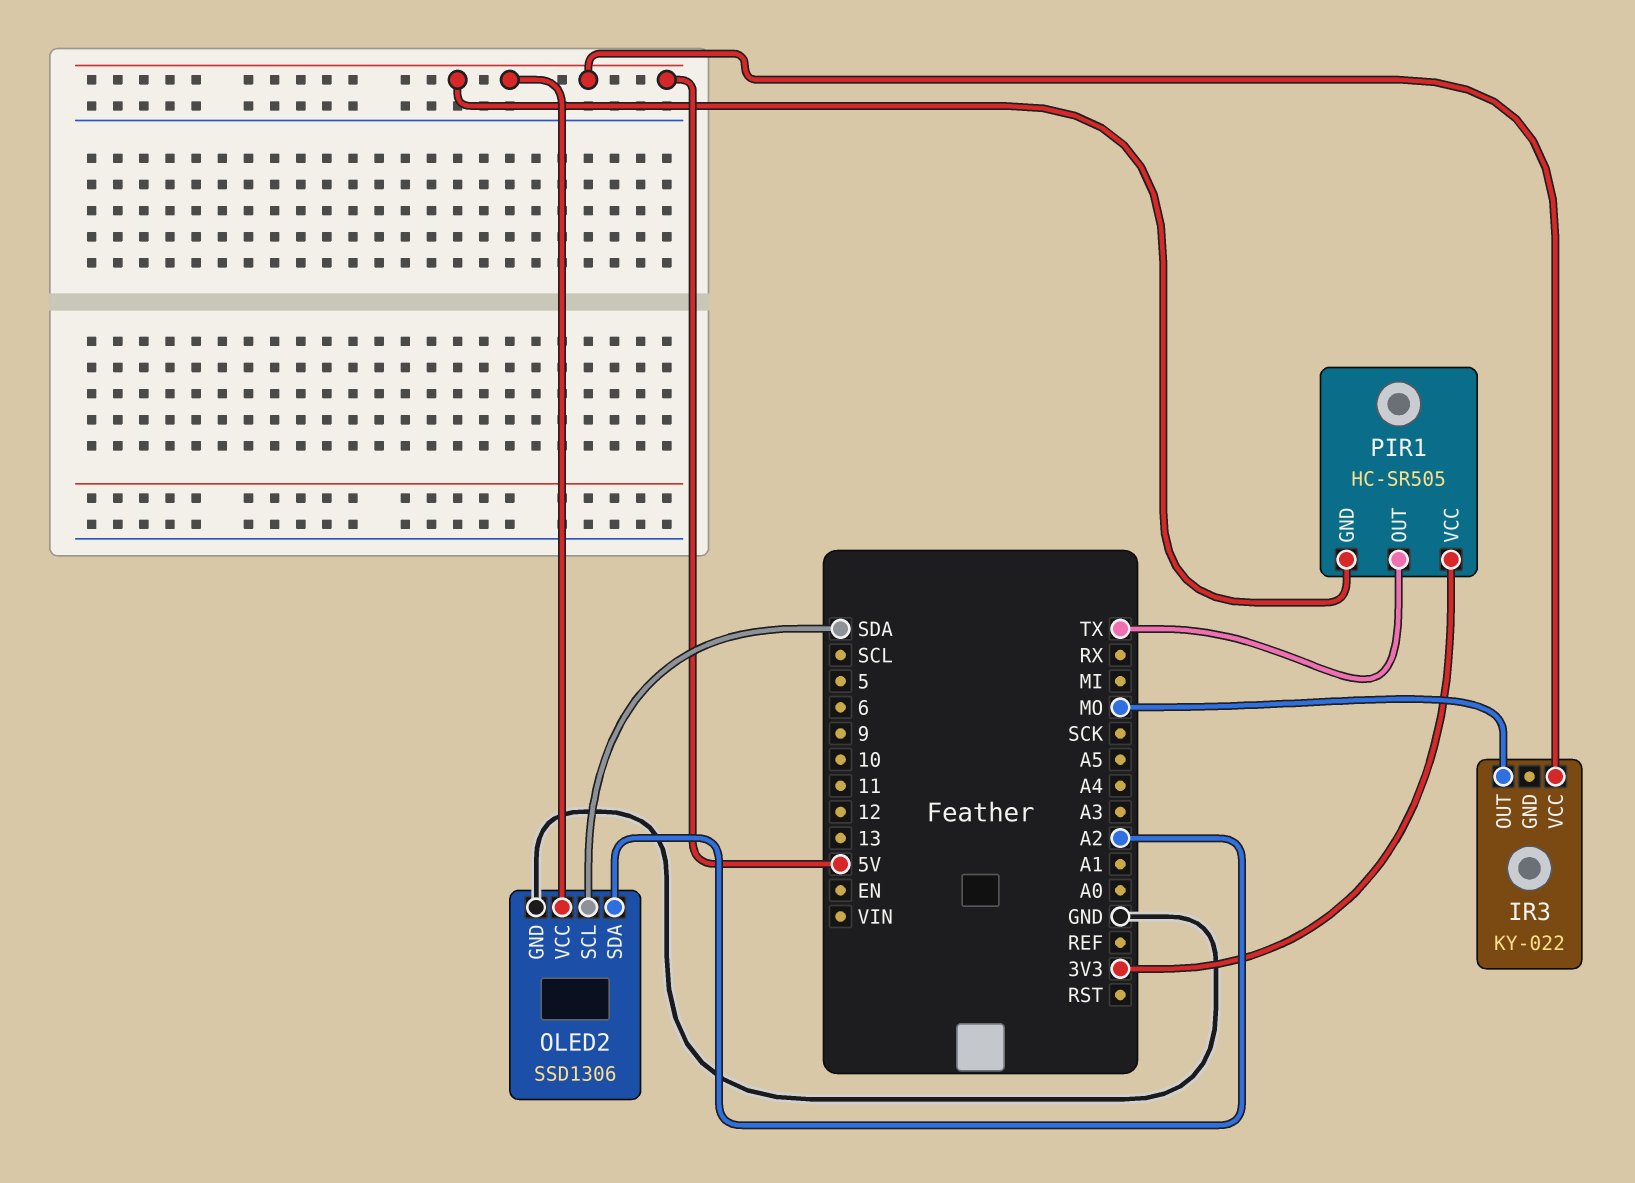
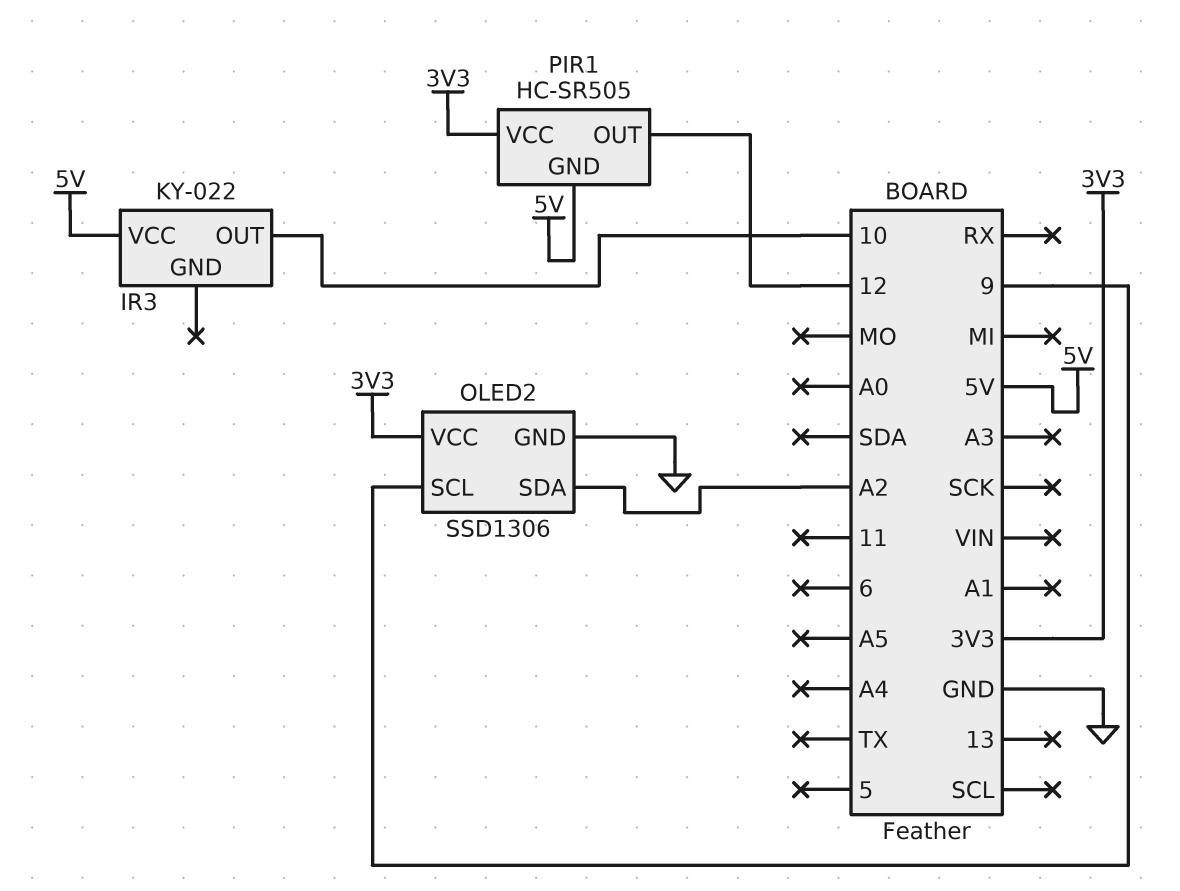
IR3 pin OUT: MO -> 10
OLED2 pin SCL: SDA -> 9
OLED2 pin VCC: 5V -> 3V3
PIR1 pin OUT: TX -> 12

